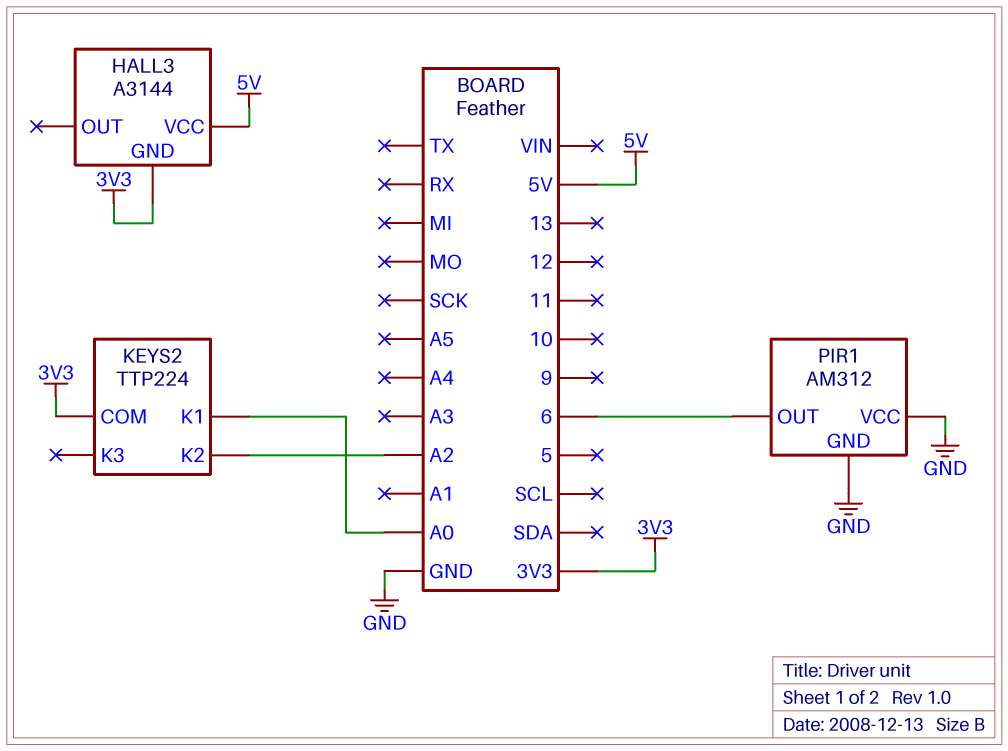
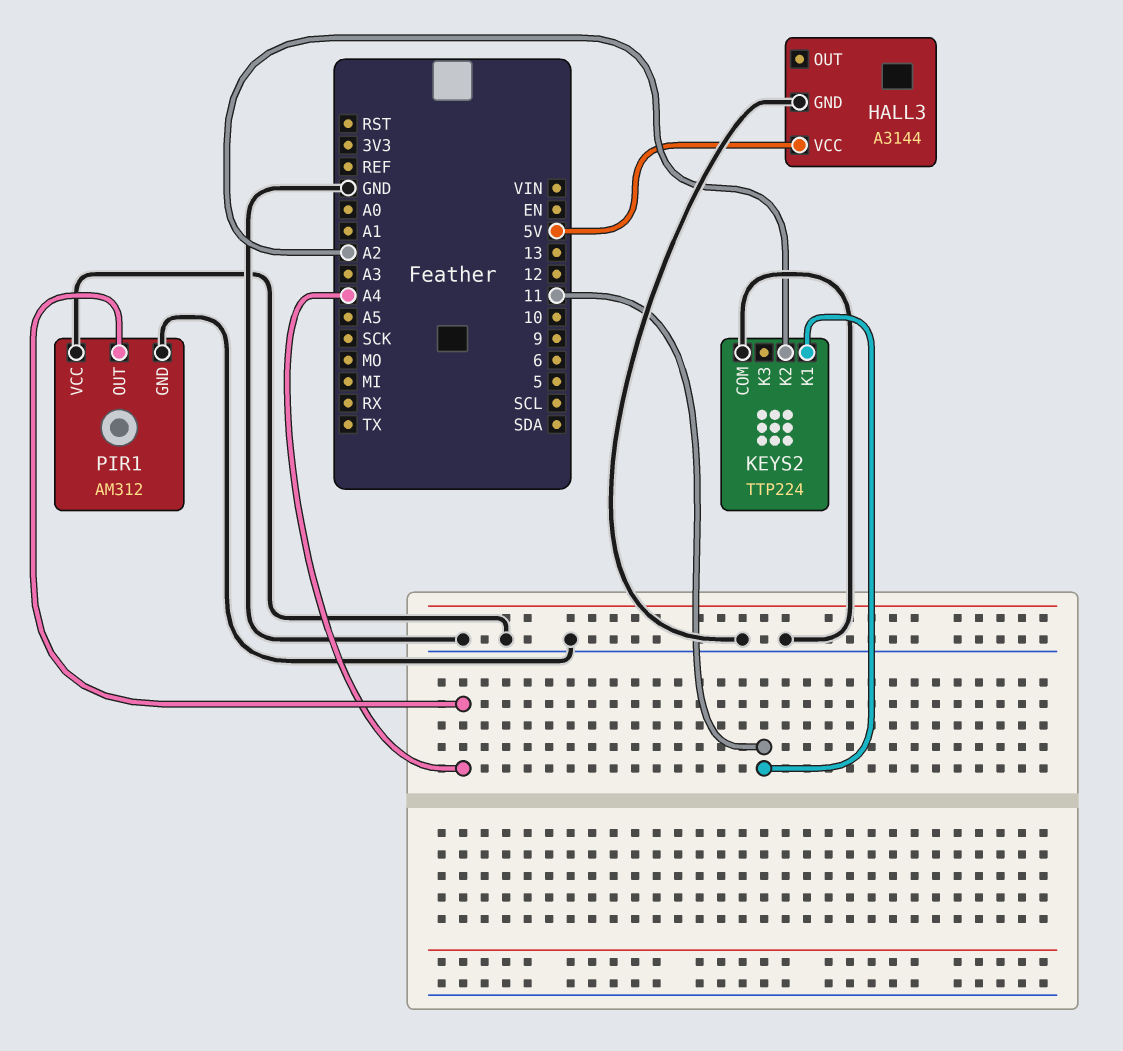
HALL3 pin GND: 3V3 -> GND
KEYS2 pin COM: 3V3 -> GND
KEYS2 pin K1: A0 -> 11
PIR1 pin OUT: 6 -> A4

